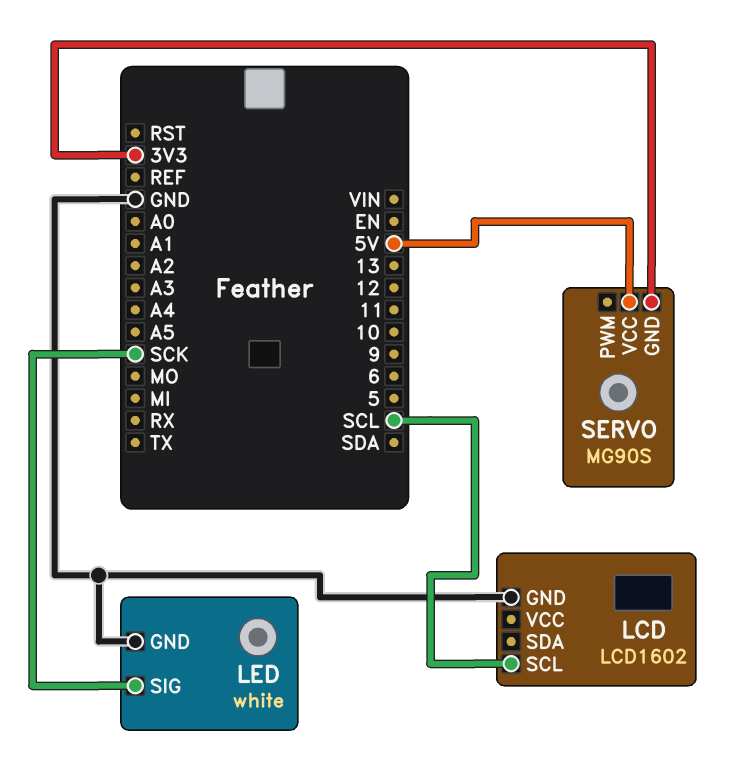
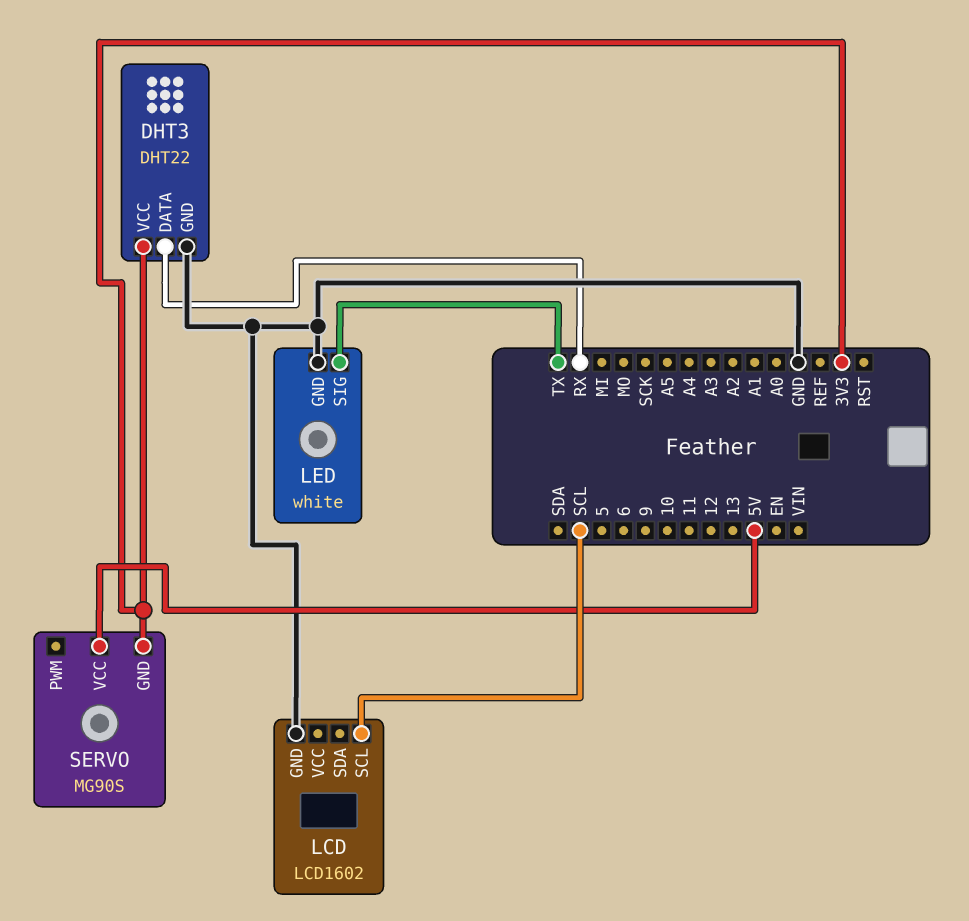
DHT3: none -> DHT22
DHT3 pin DATA: none -> RX
DHT3 pin GND: none -> GND
DHT3 pin VCC: none -> 3V3
LED pin SIG: SCK -> TX

